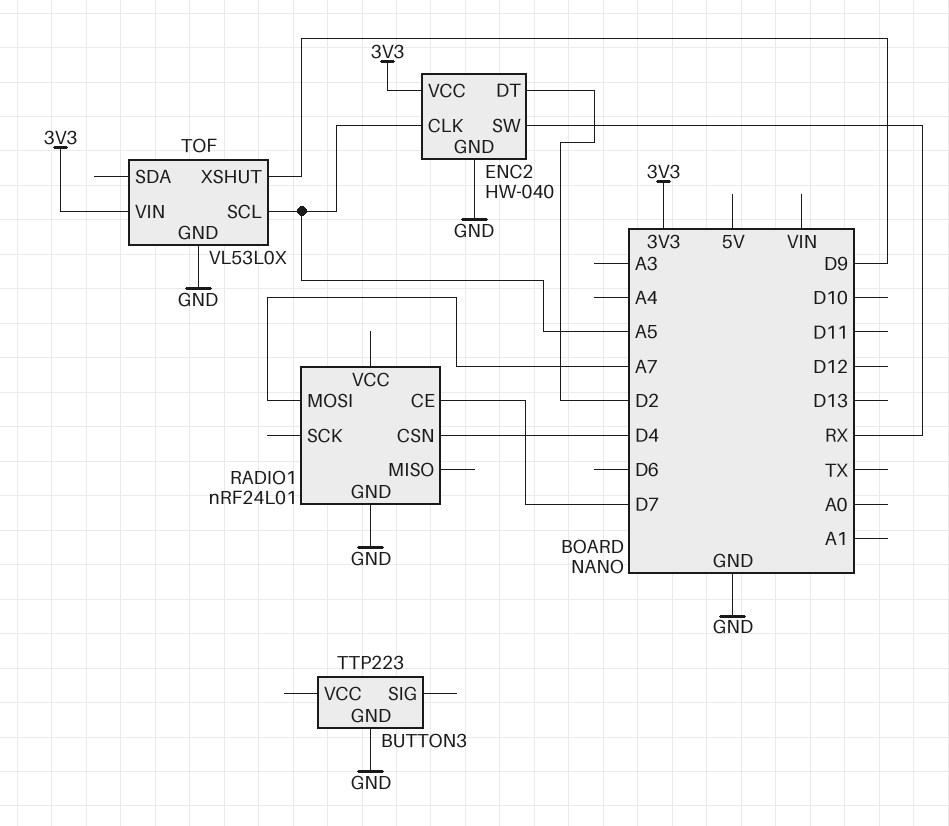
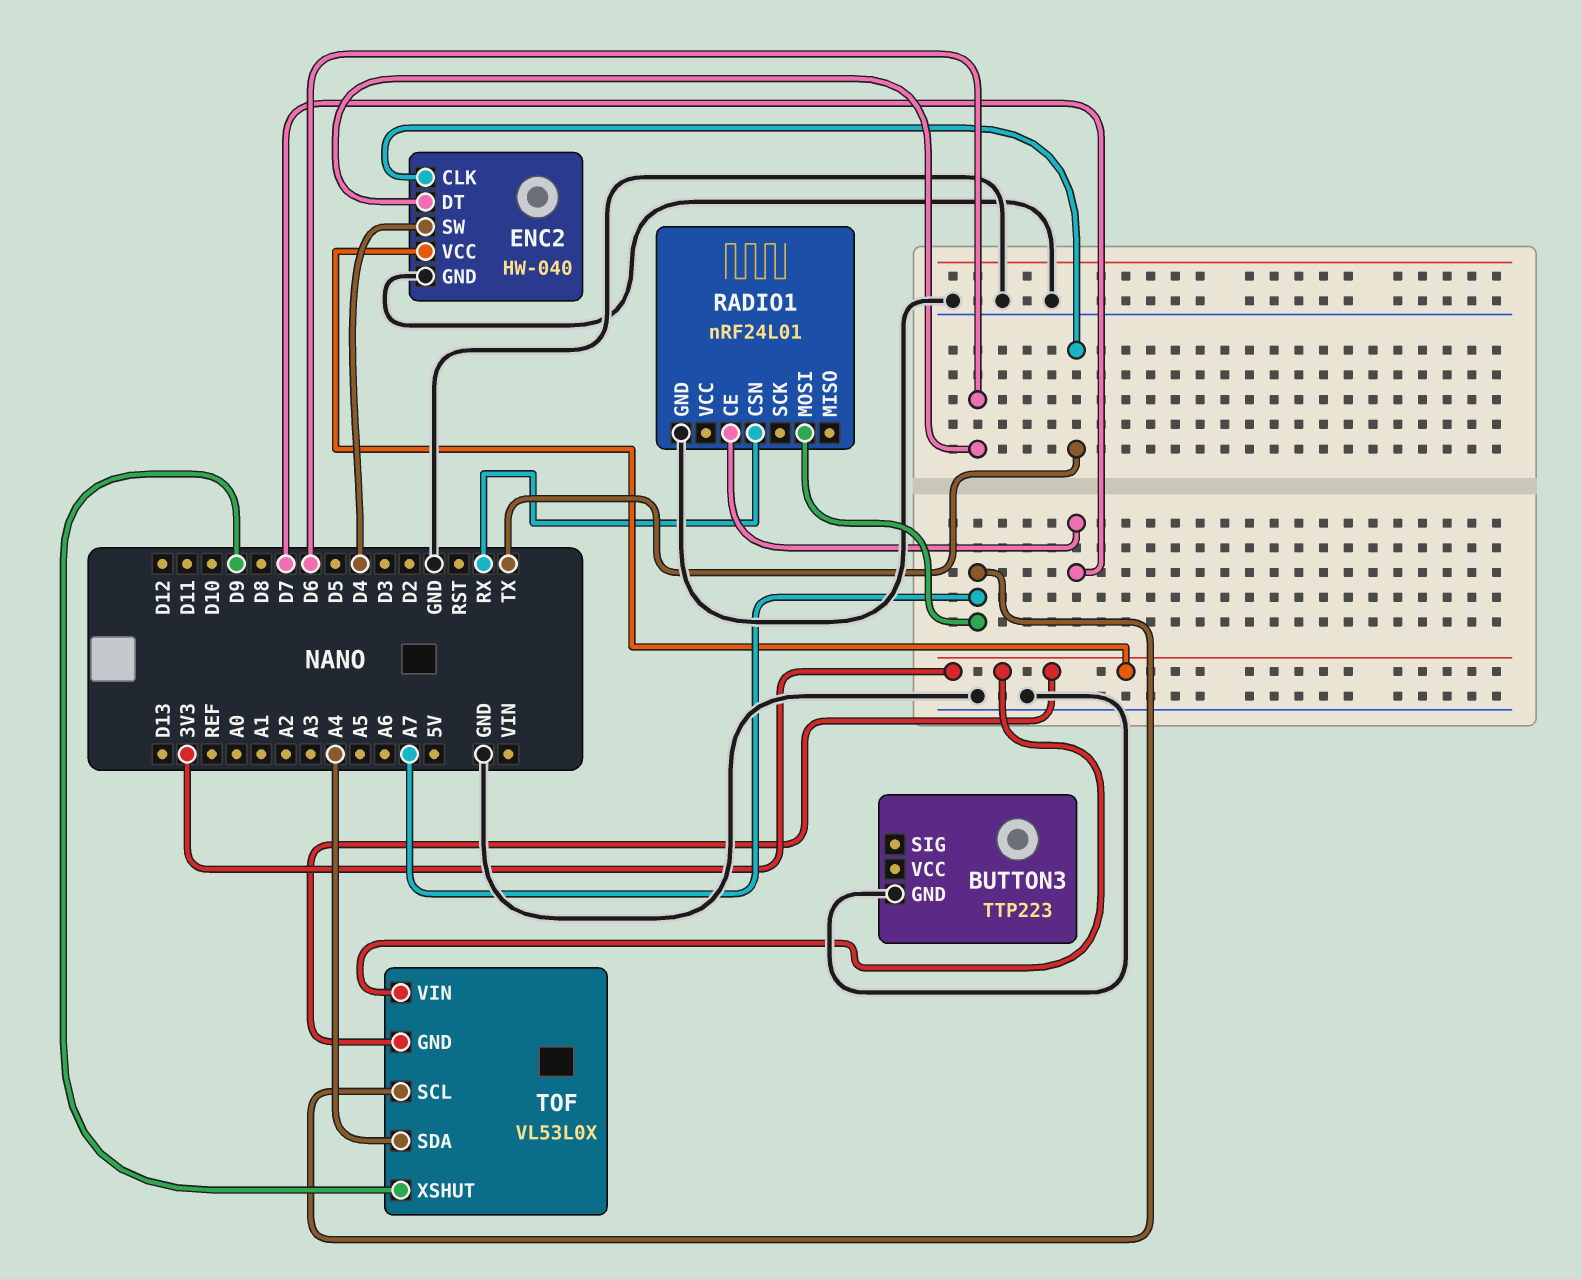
ENC2 pin CLK: A5 -> TX
ENC2 pin DT: D2 -> D6
ENC2 pin SW: RX -> D4
RADIO1 pin CSN: D4 -> RX
TOF pin GND: GND -> 3V3
TOF pin SCL: A5 -> A7
TOF pin SDA: none -> A4

